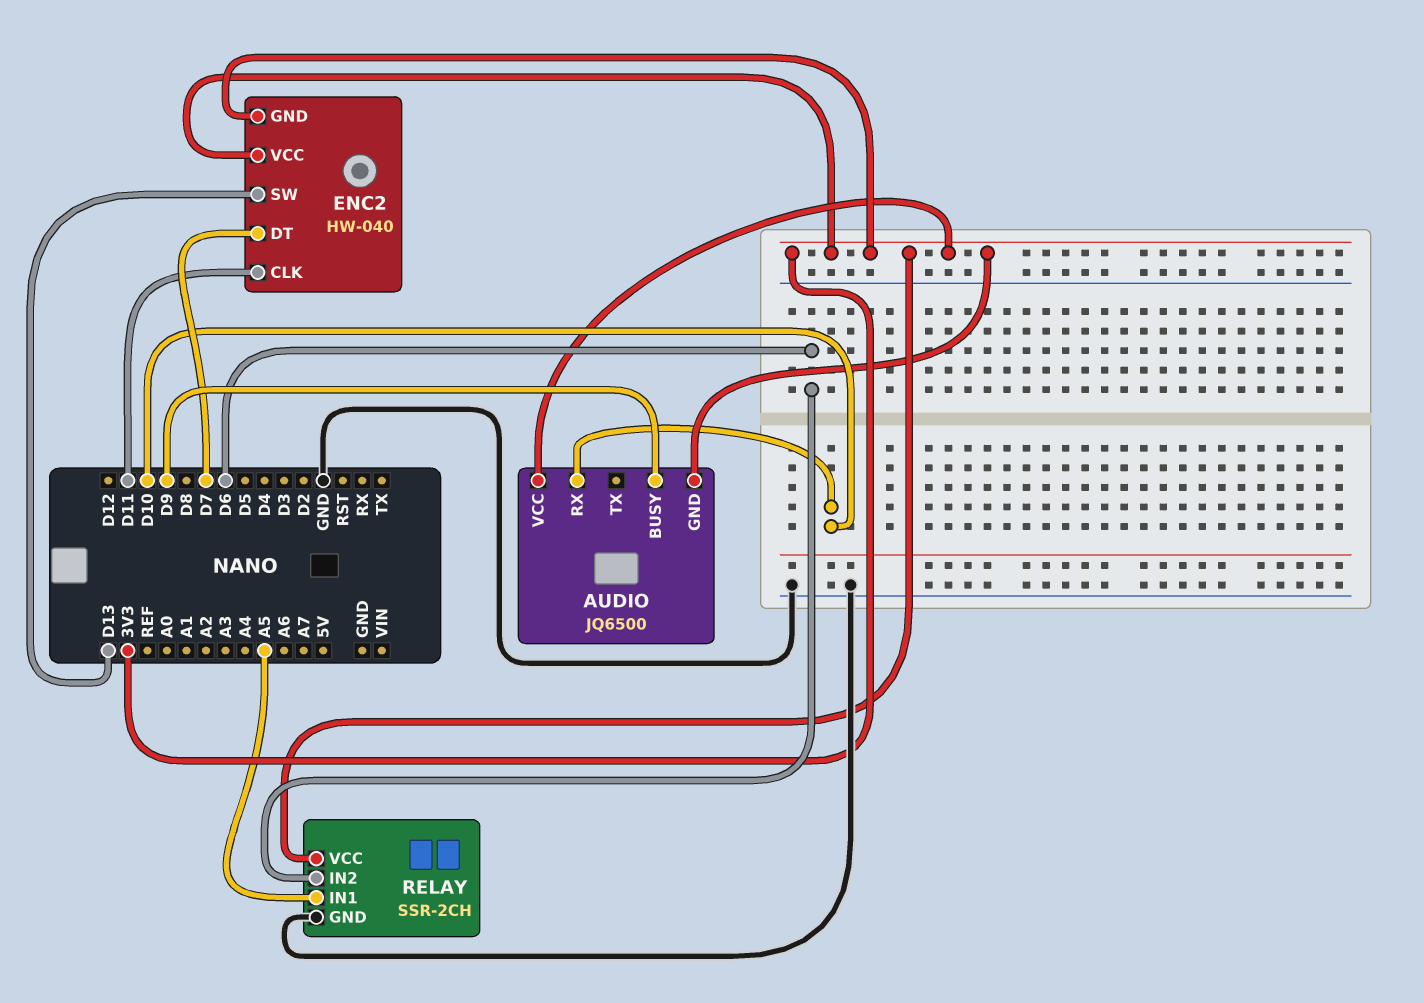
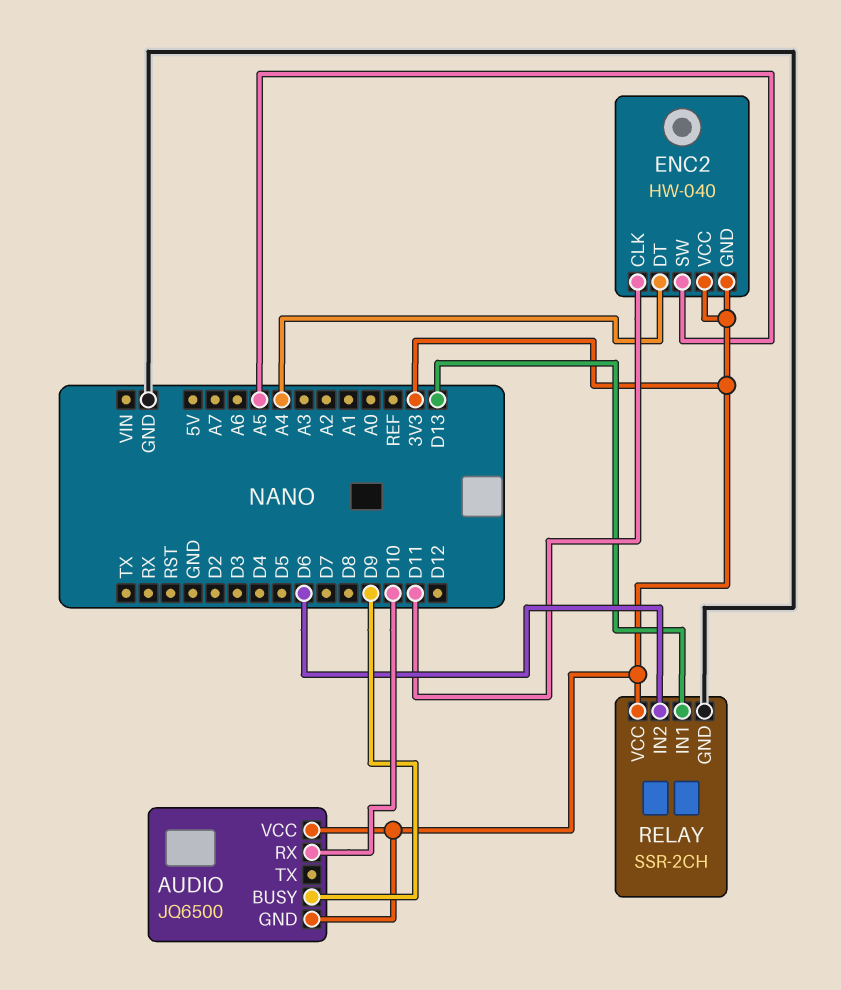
ENC2 pin DT: D7 -> A4
ENC2 pin SW: D13 -> A5
RELAY pin IN1: A5 -> D13

